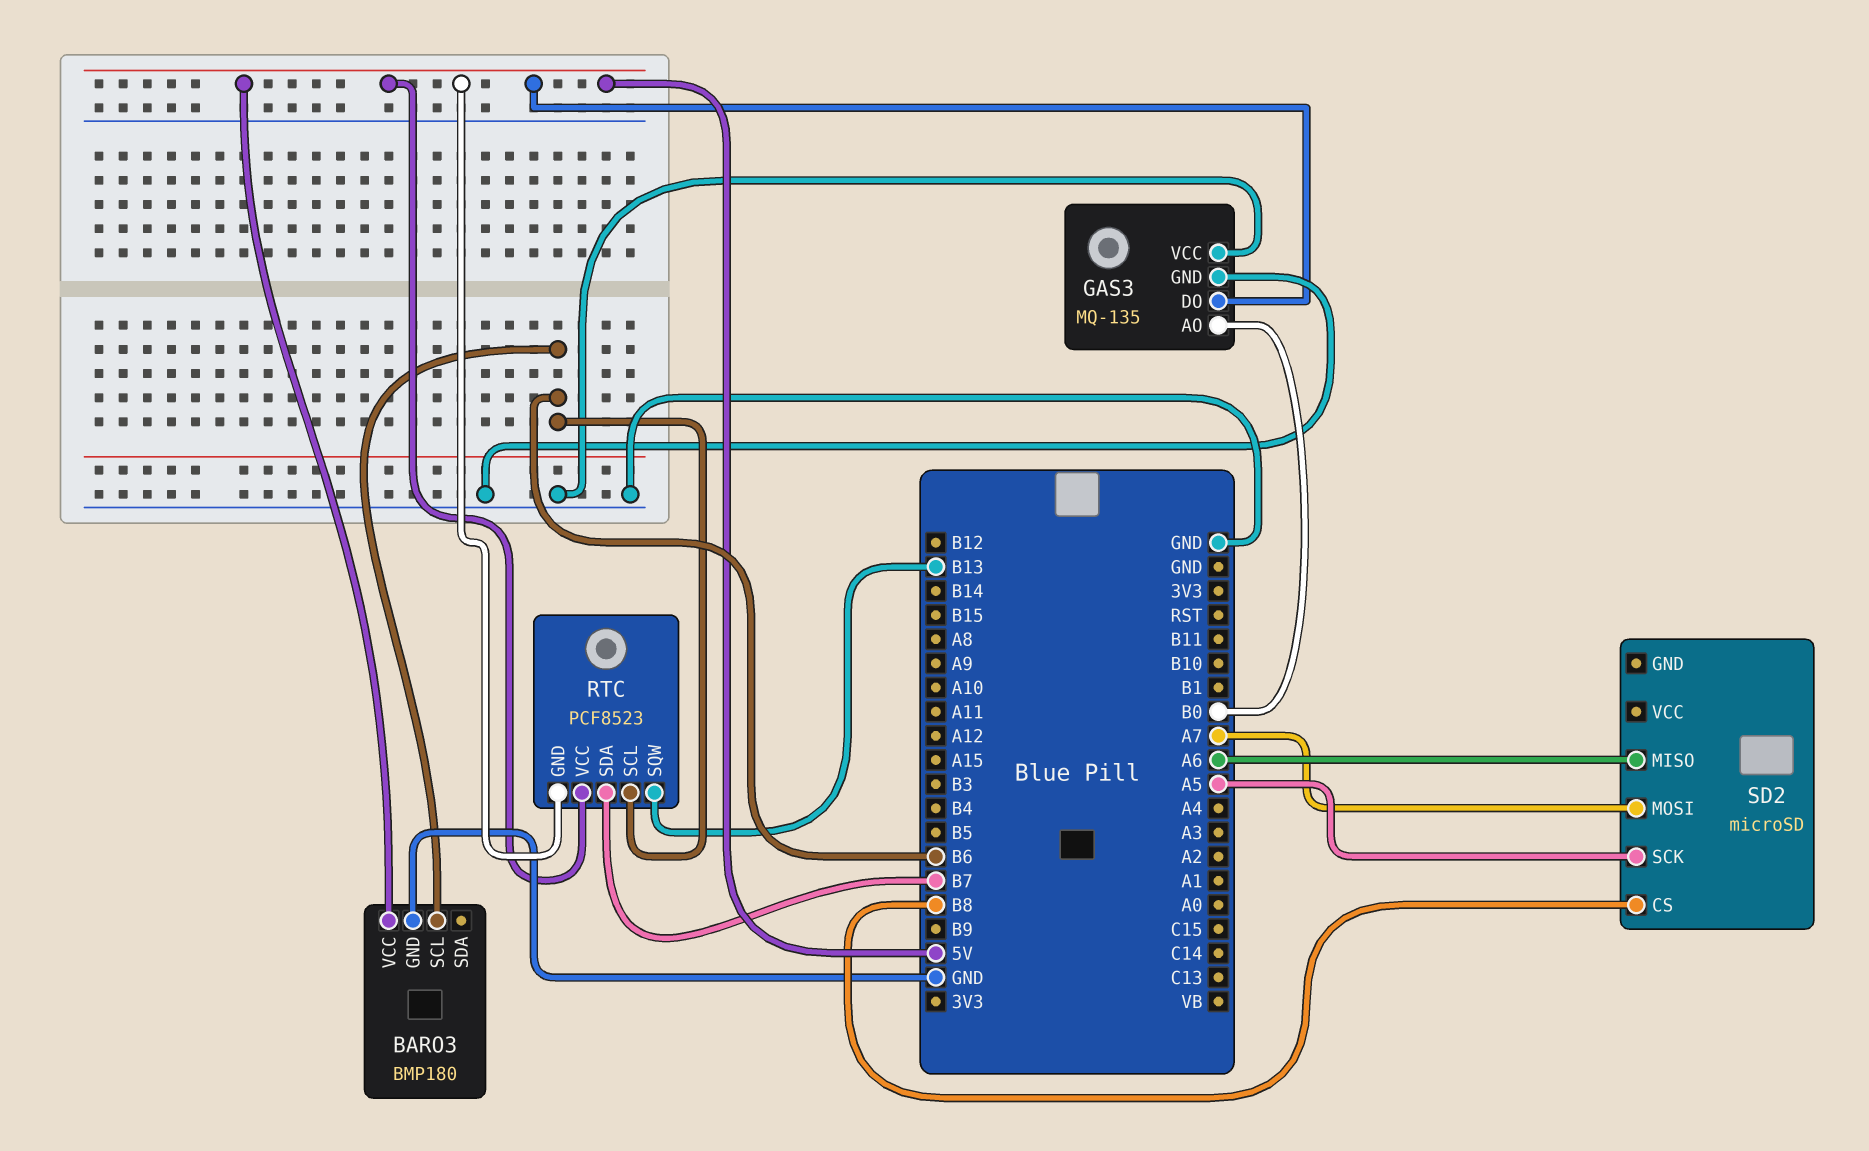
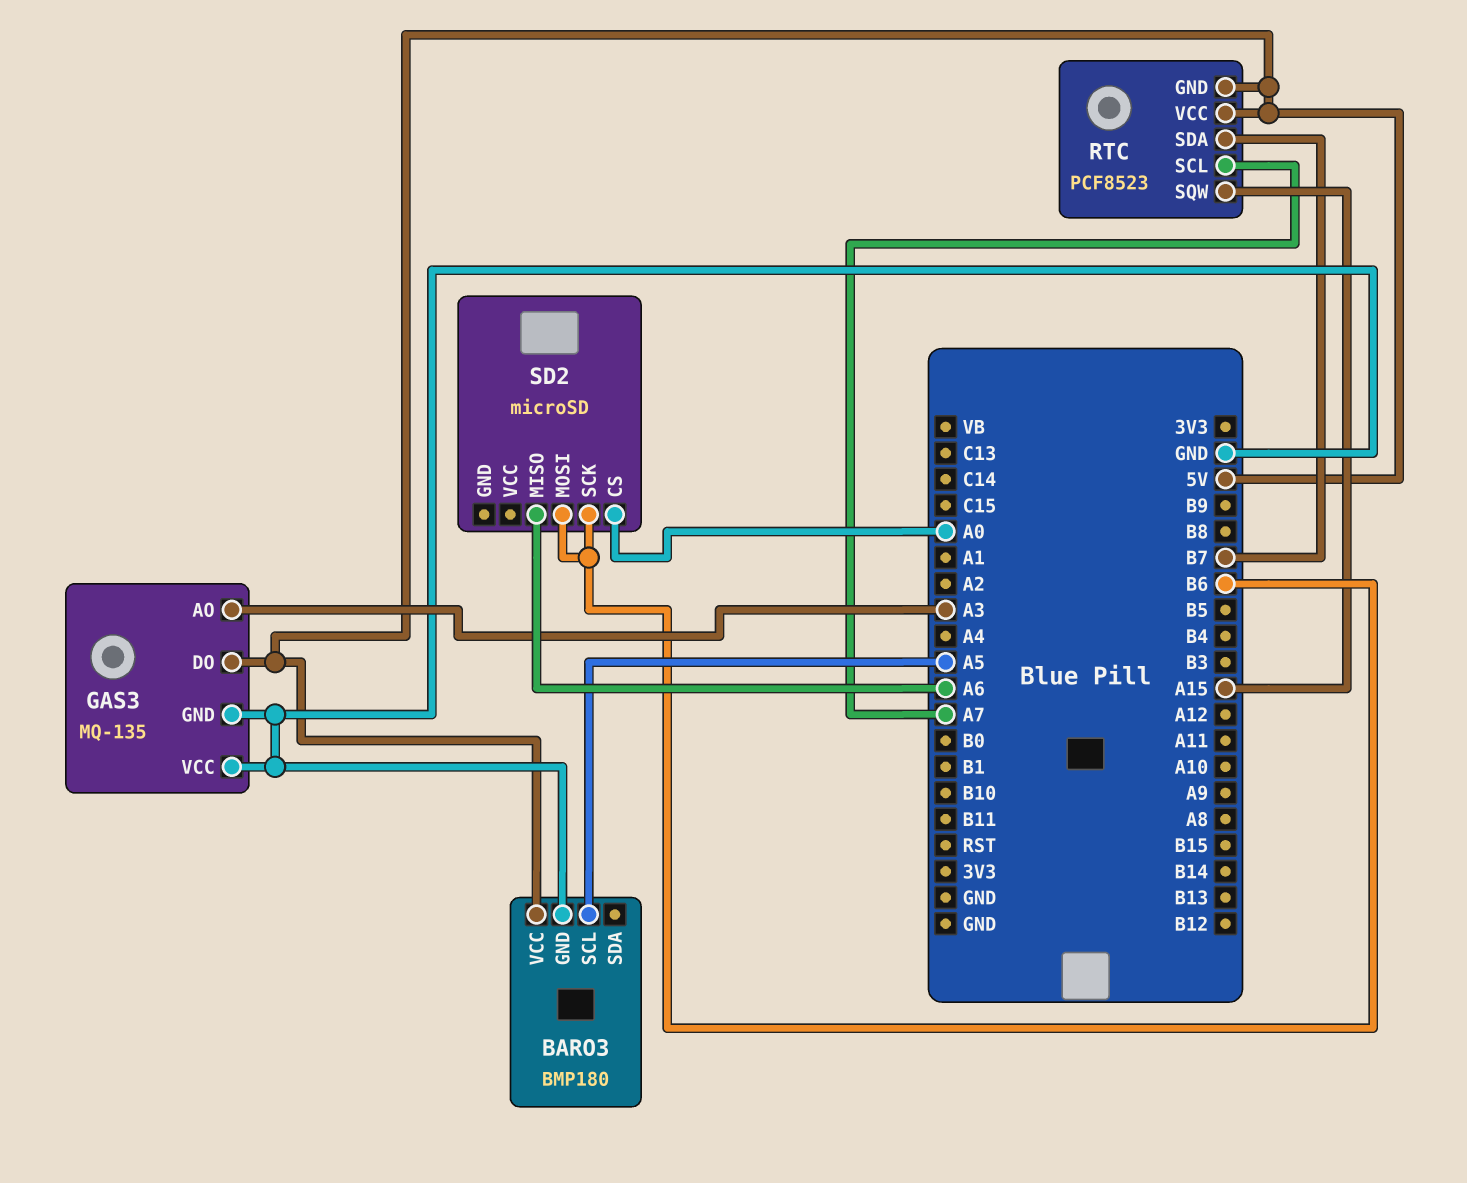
BARO3 pin SCL: B6 -> A5
GAS3 pin AO: B0 -> A3
RTC pin SCL: B6 -> A7
RTC pin SQW: B13 -> A15
SD2 pin CS: B8 -> A0
SD2 pin MOSI: A7 -> B6
SD2 pin SCK: A5 -> B6

